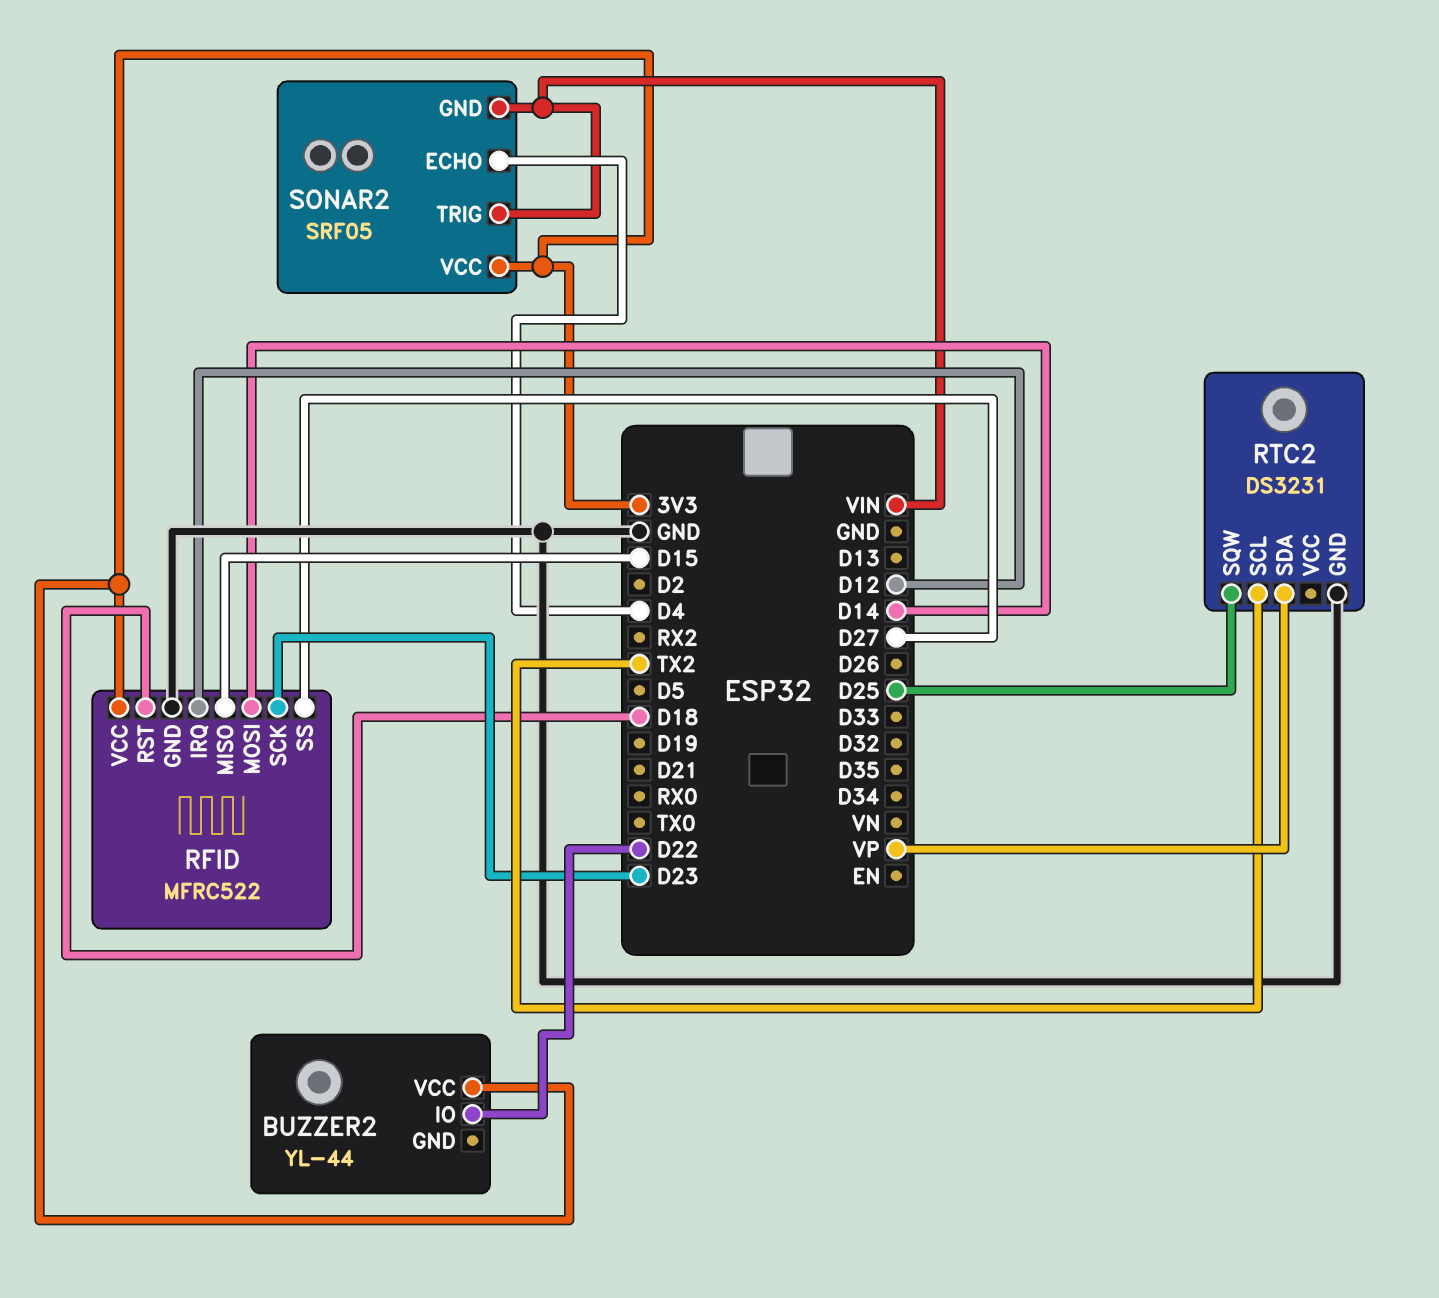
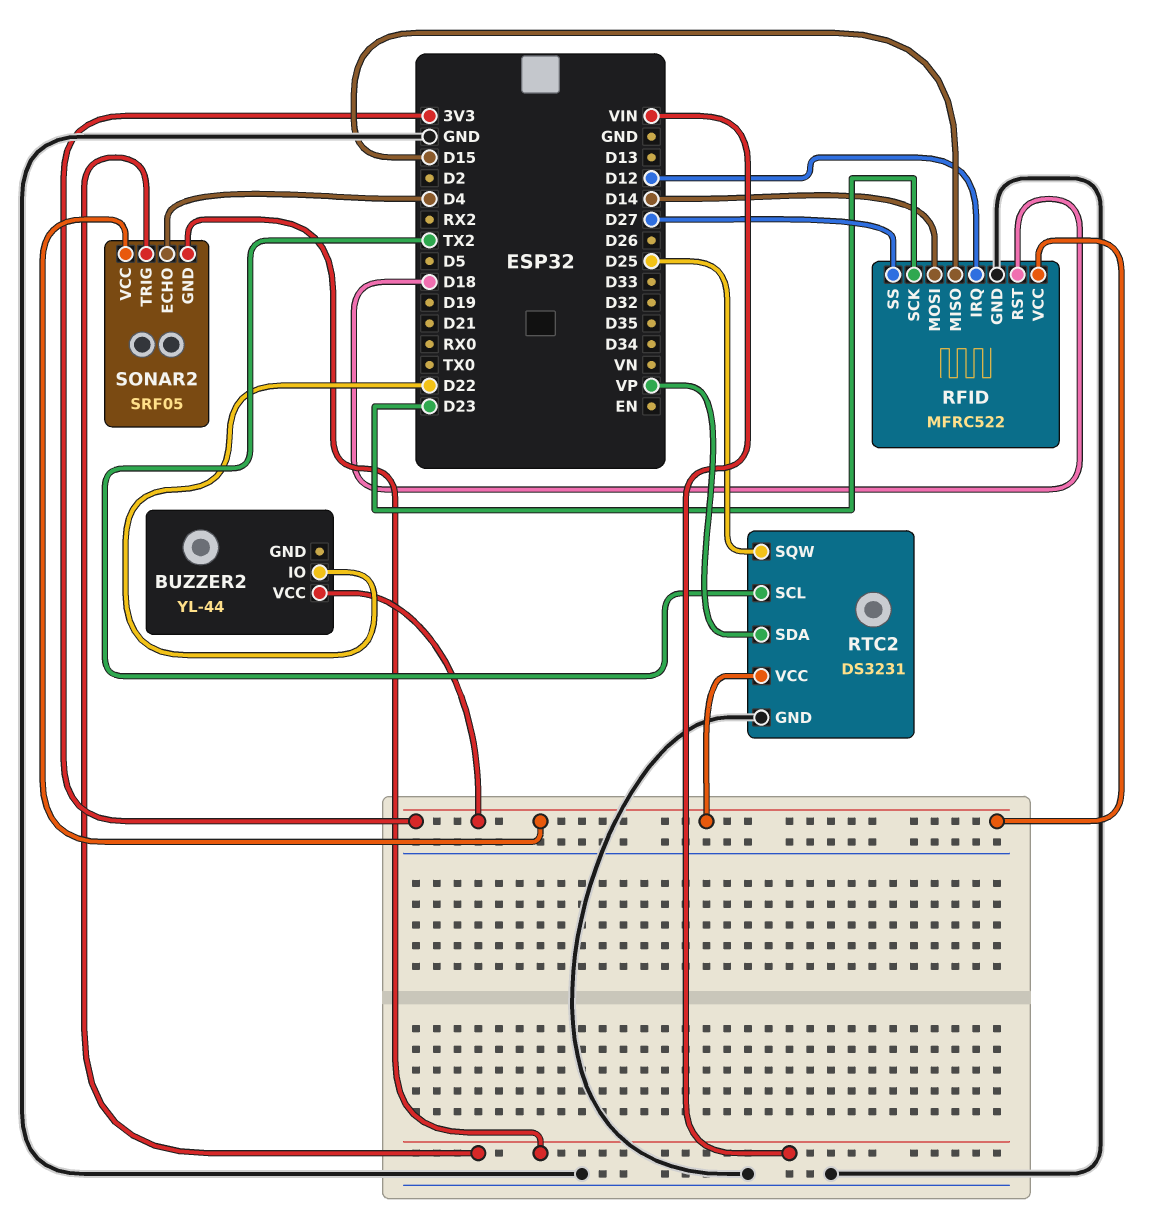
RTC2 pin VCC: none -> 3V3

